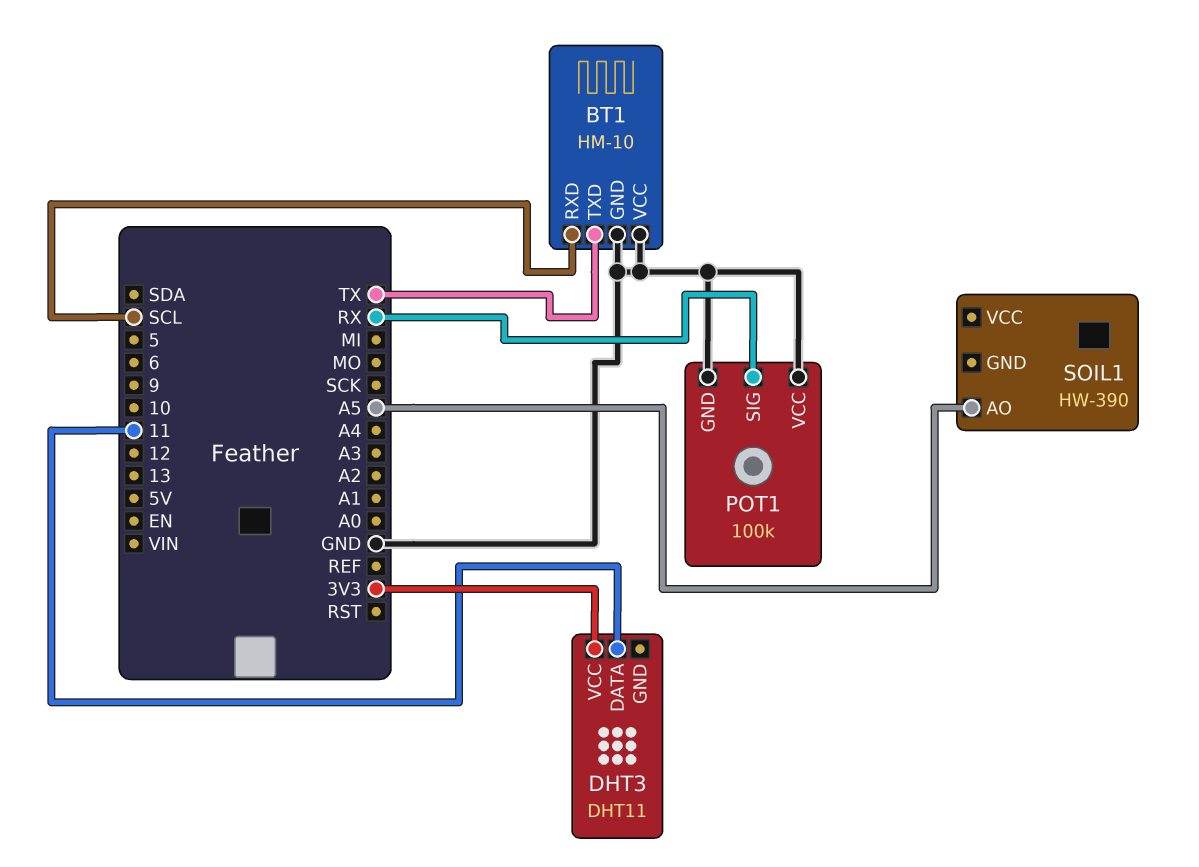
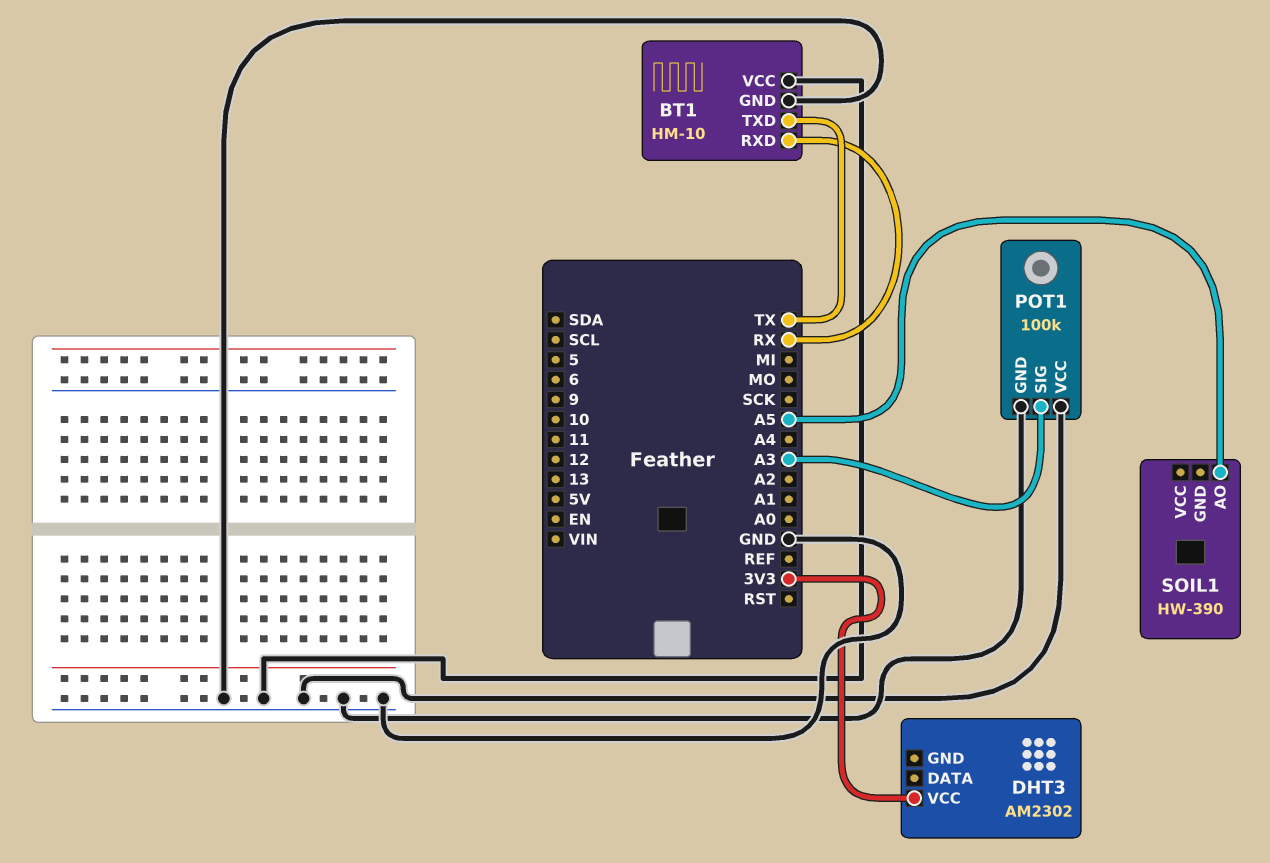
BT1 pin RXD: SCL -> RX
DHT3: DHT11 -> AM2302
DHT3 pin DATA: 11 -> none
POT1 pin SIG: RX -> A3

